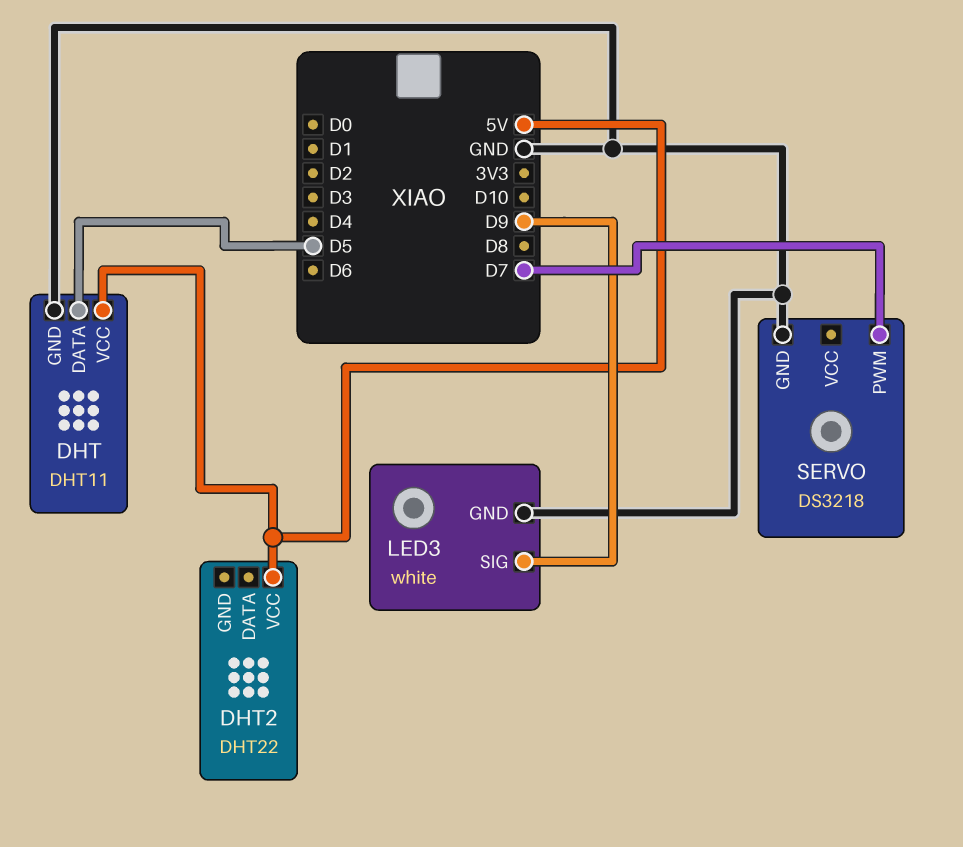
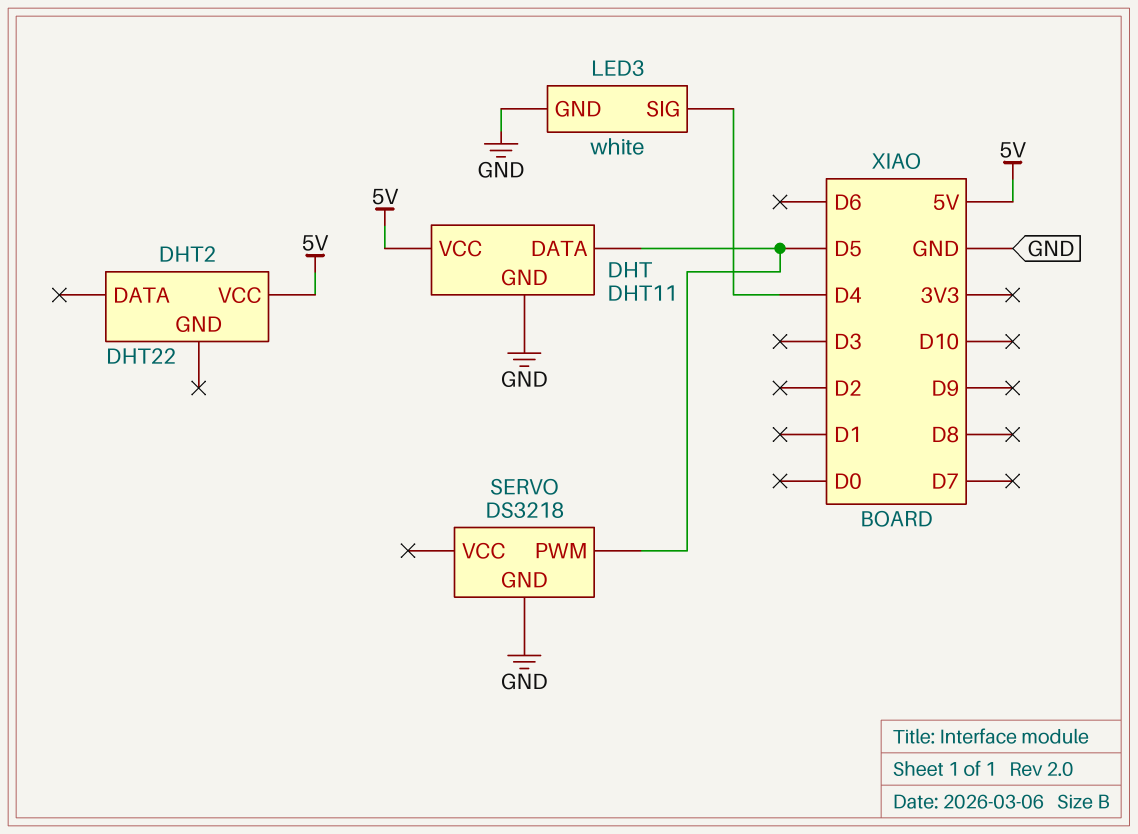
LED3 pin SIG: D9 -> D4
SERVO pin PWM: D7 -> D5

